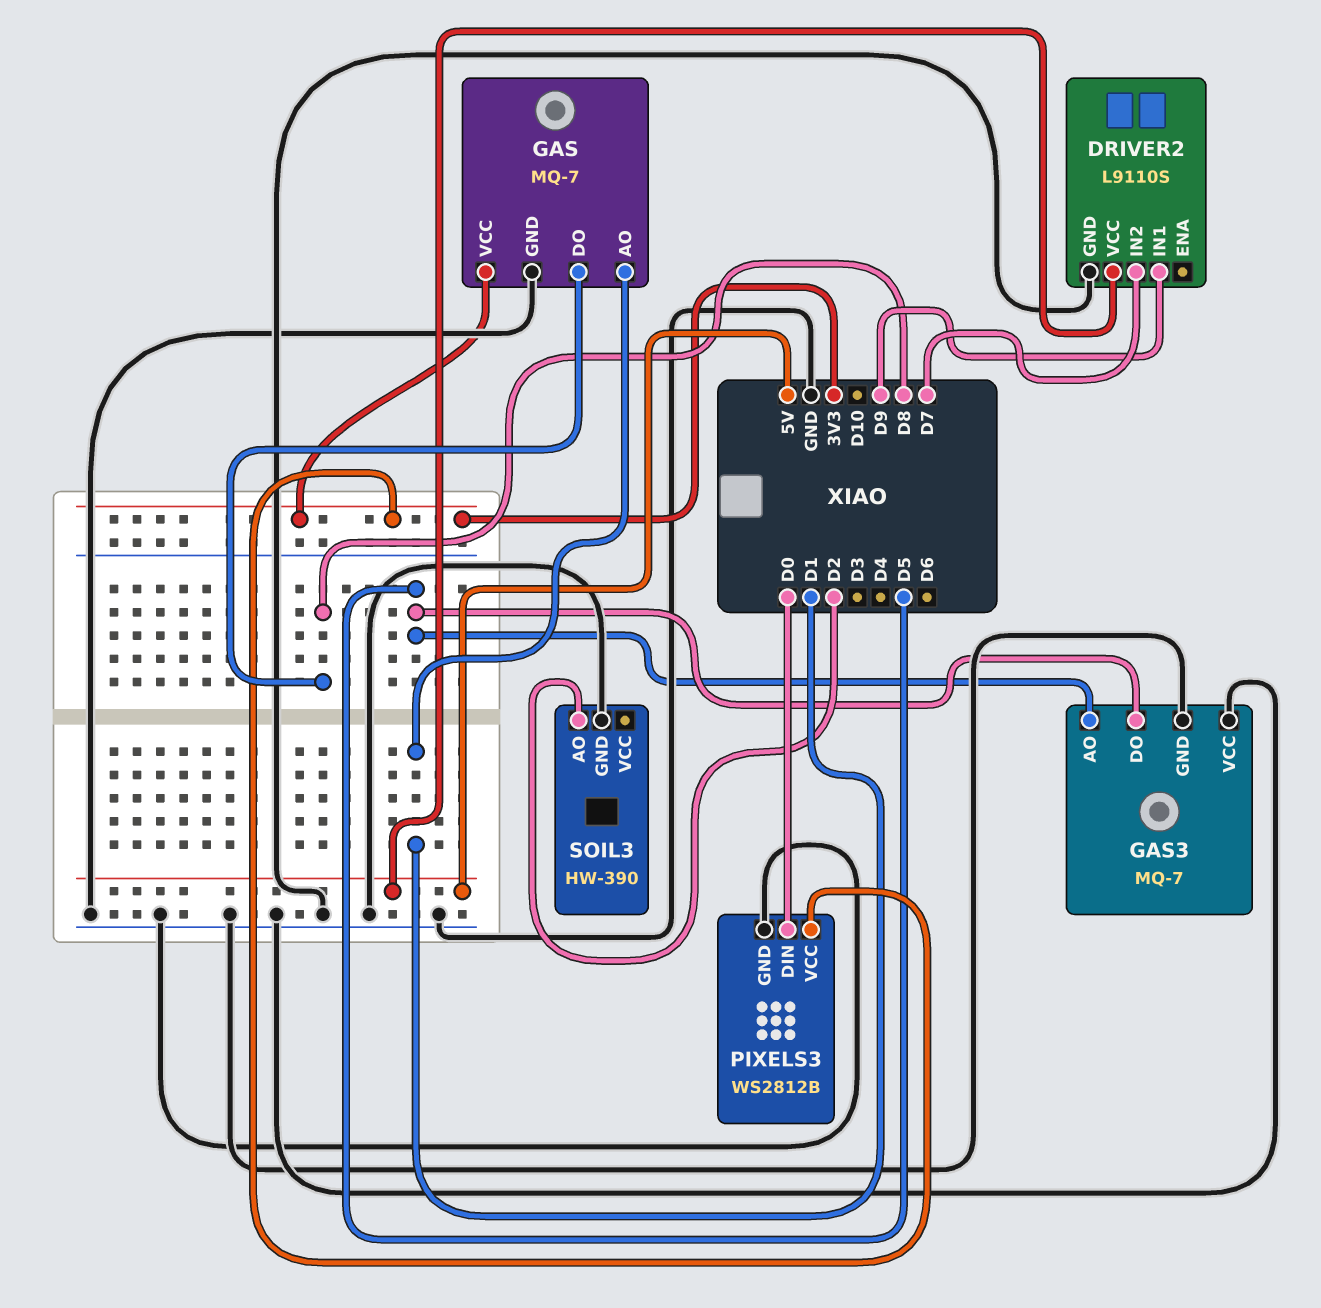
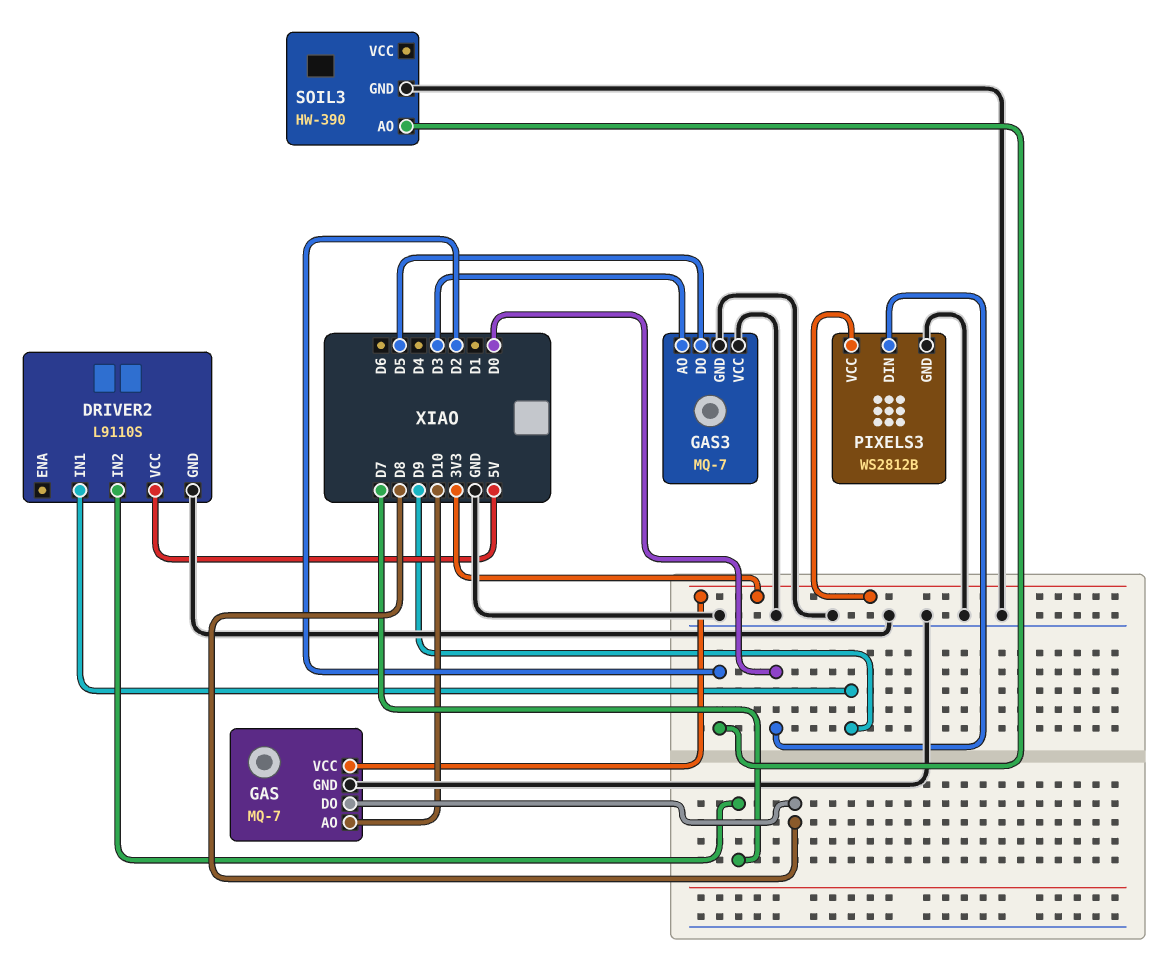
GAS pin AO: D1 -> D10
GAS3 pin AO: D5 -> D3

